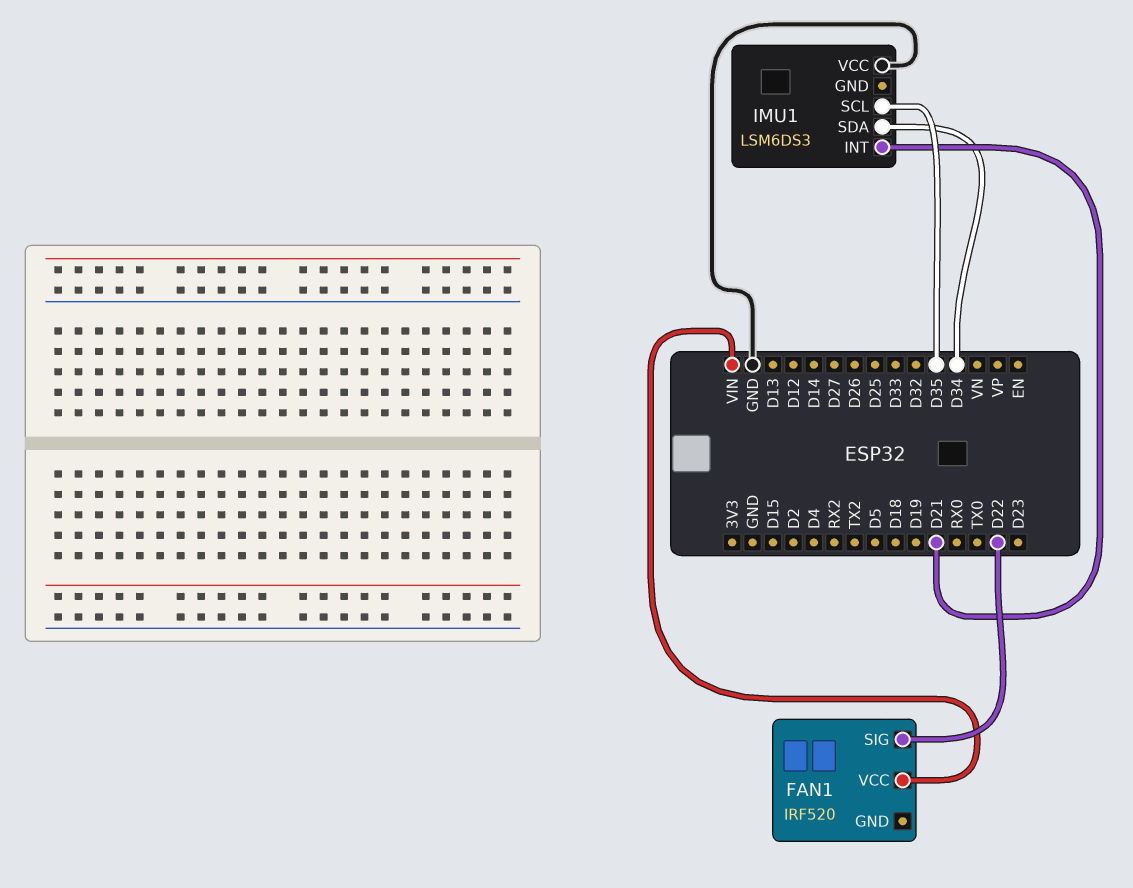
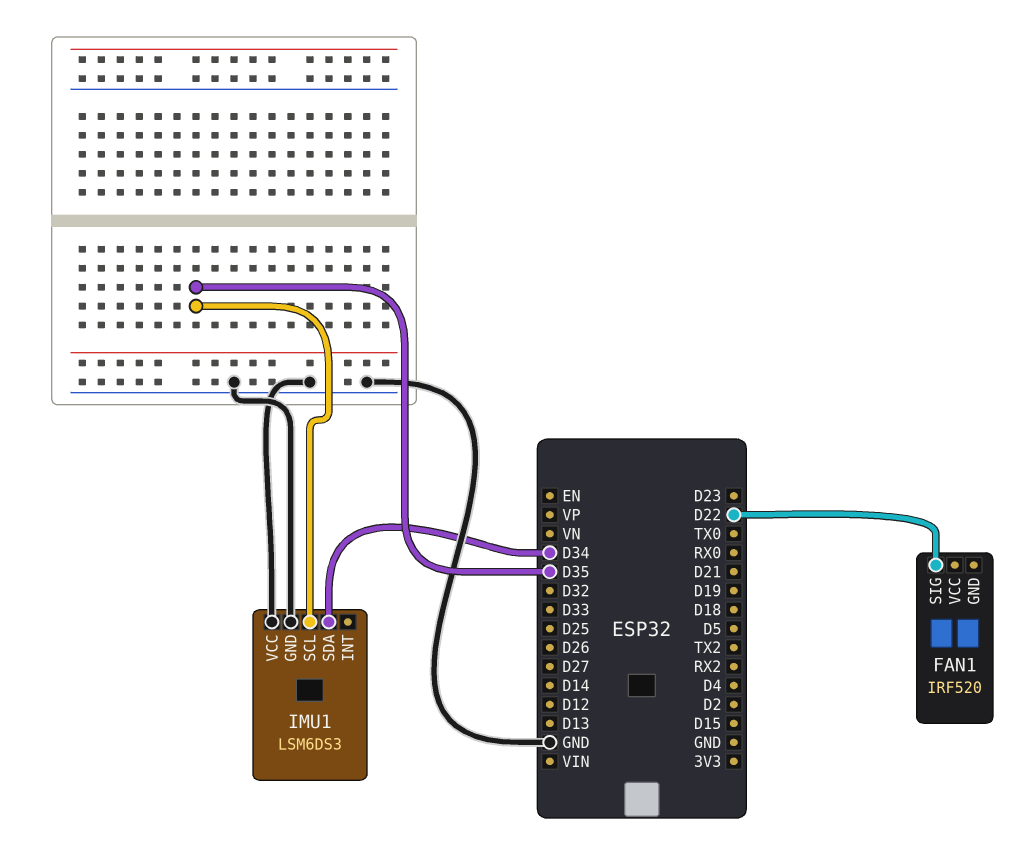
FAN1 pin VCC: VIN -> none
IMU1 pin GND: none -> GND
IMU1 pin INT: D21 -> none

